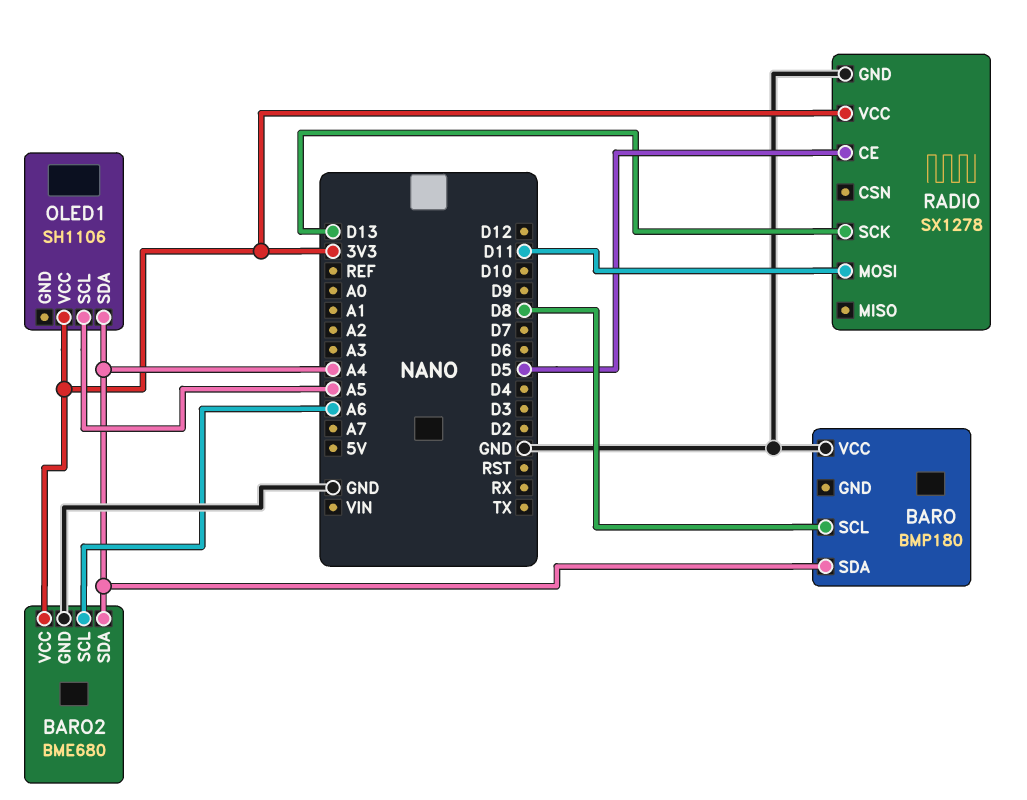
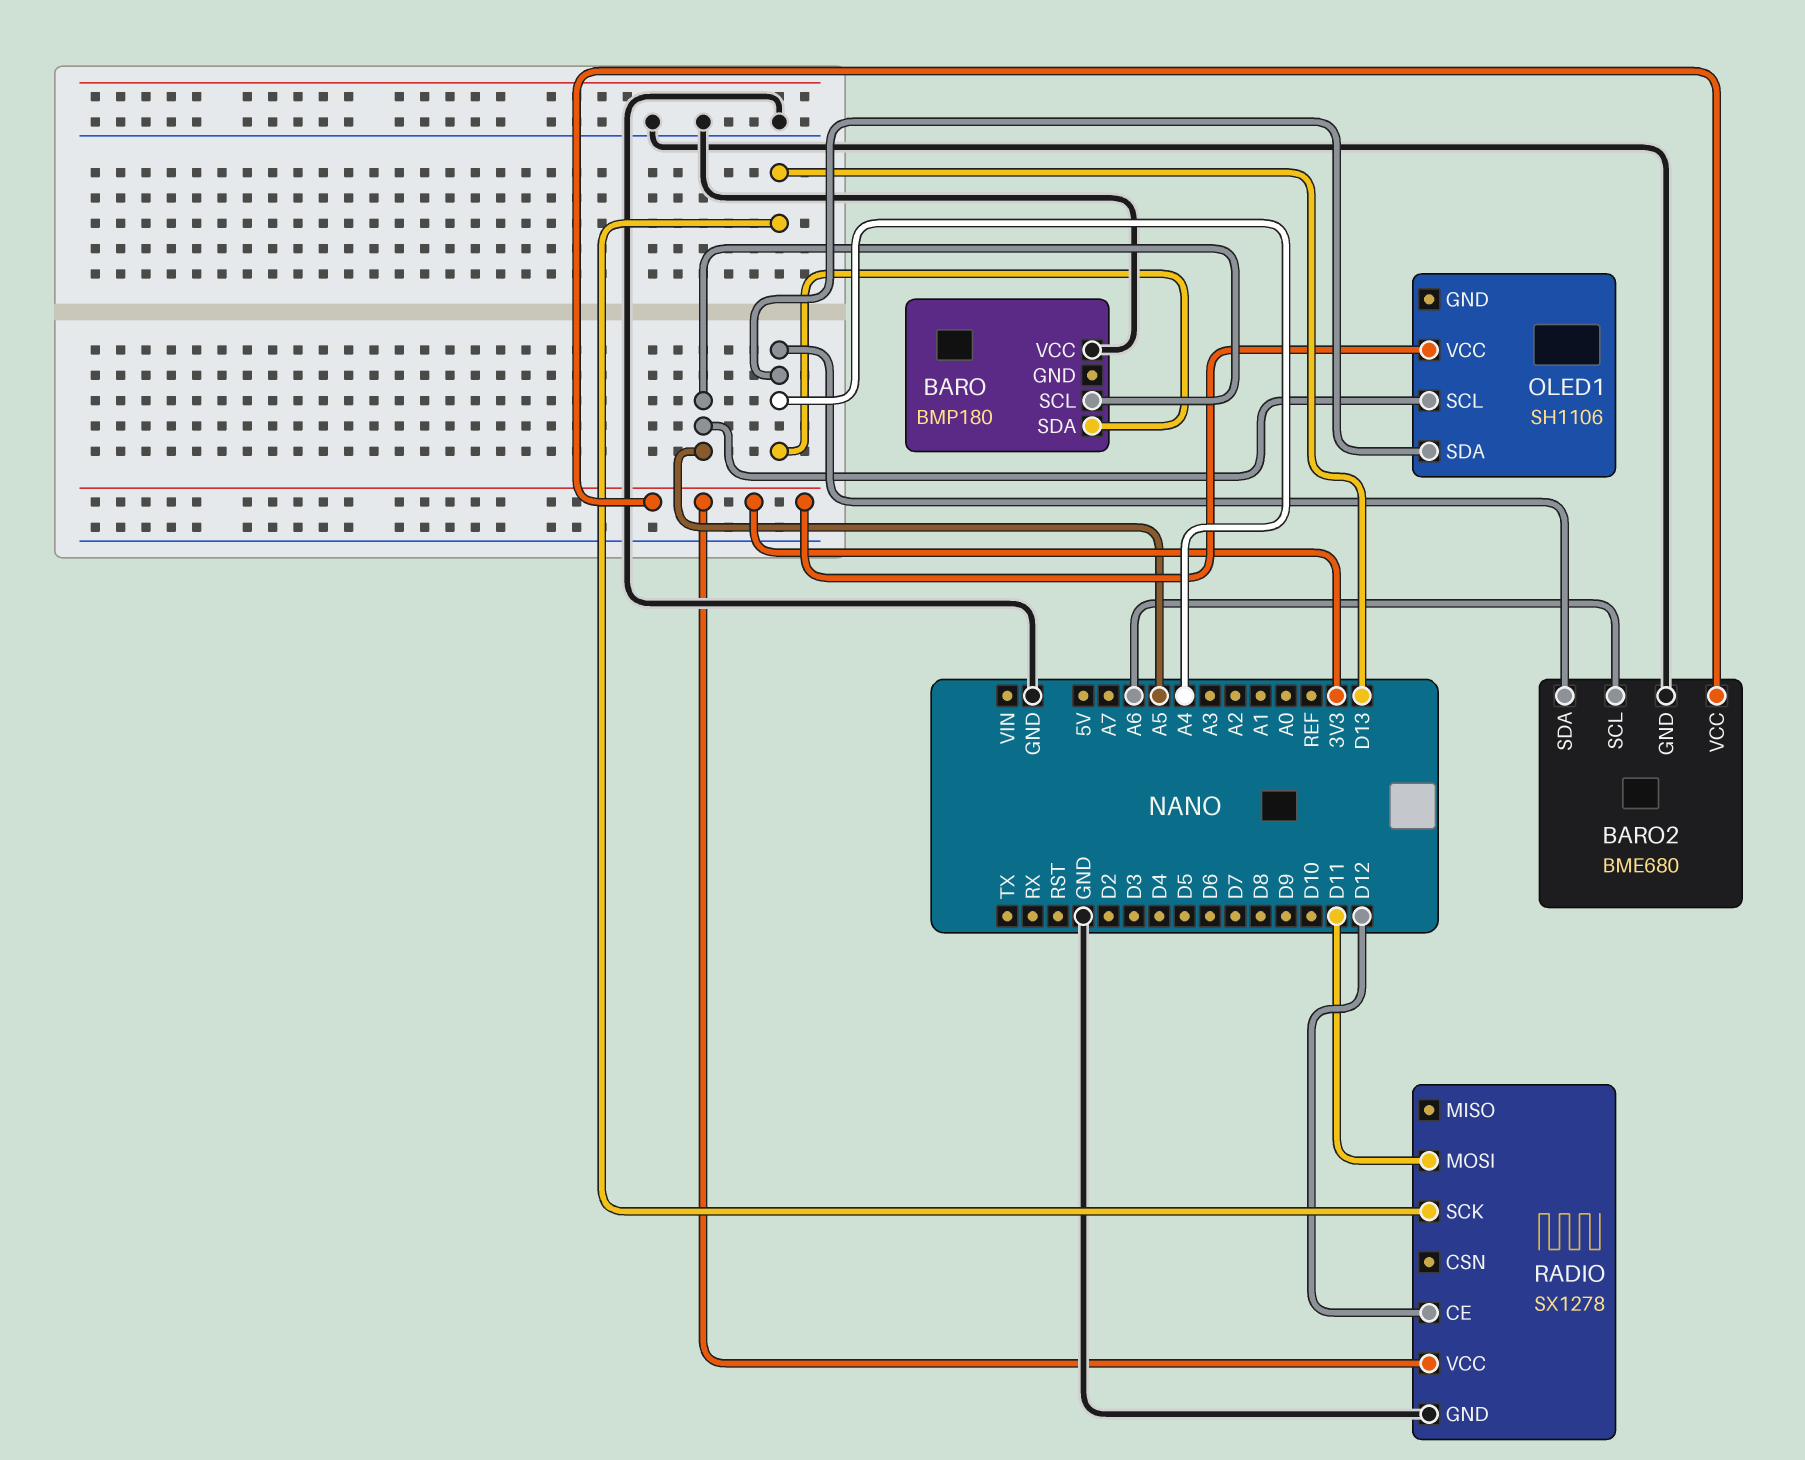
BARO pin SCL: D8 -> A5
RADIO pin CE: D5 -> D12

